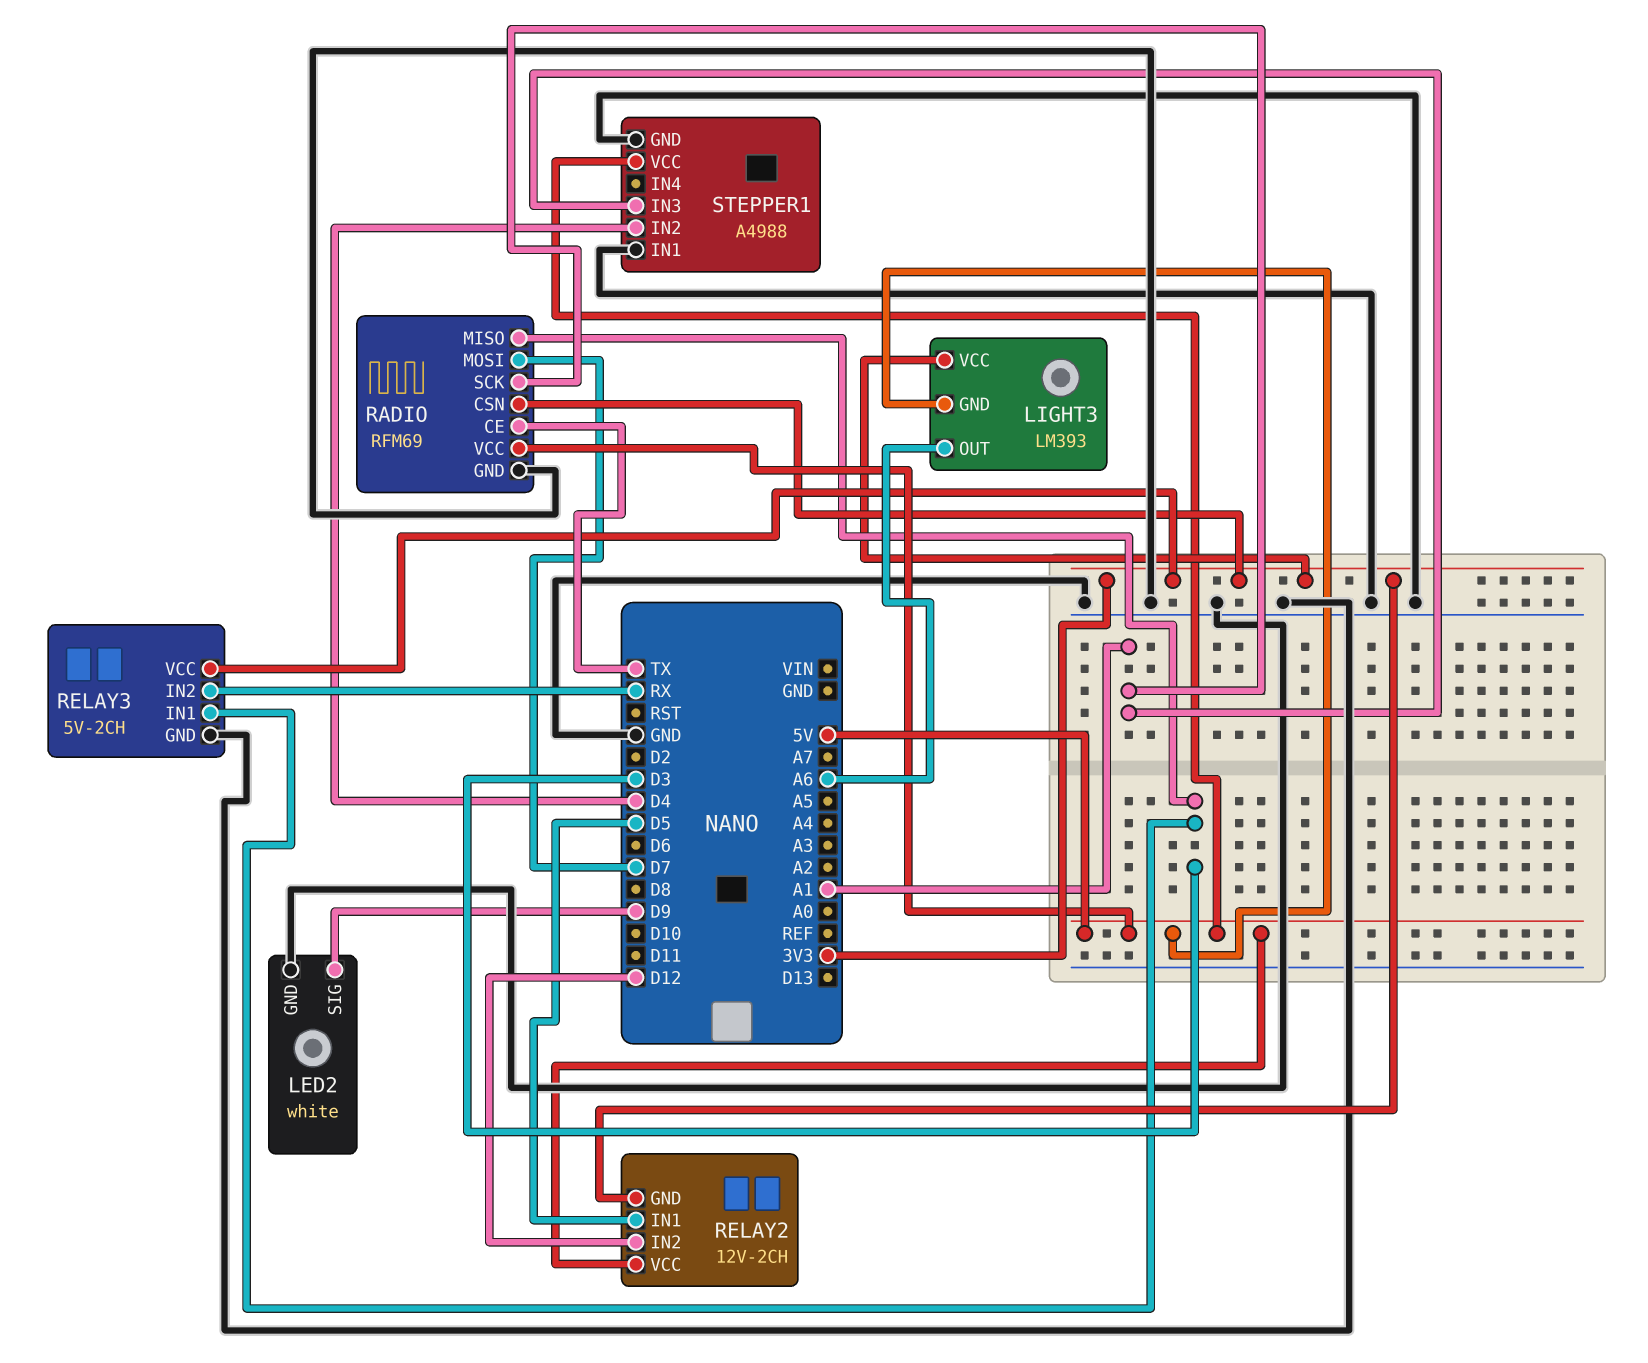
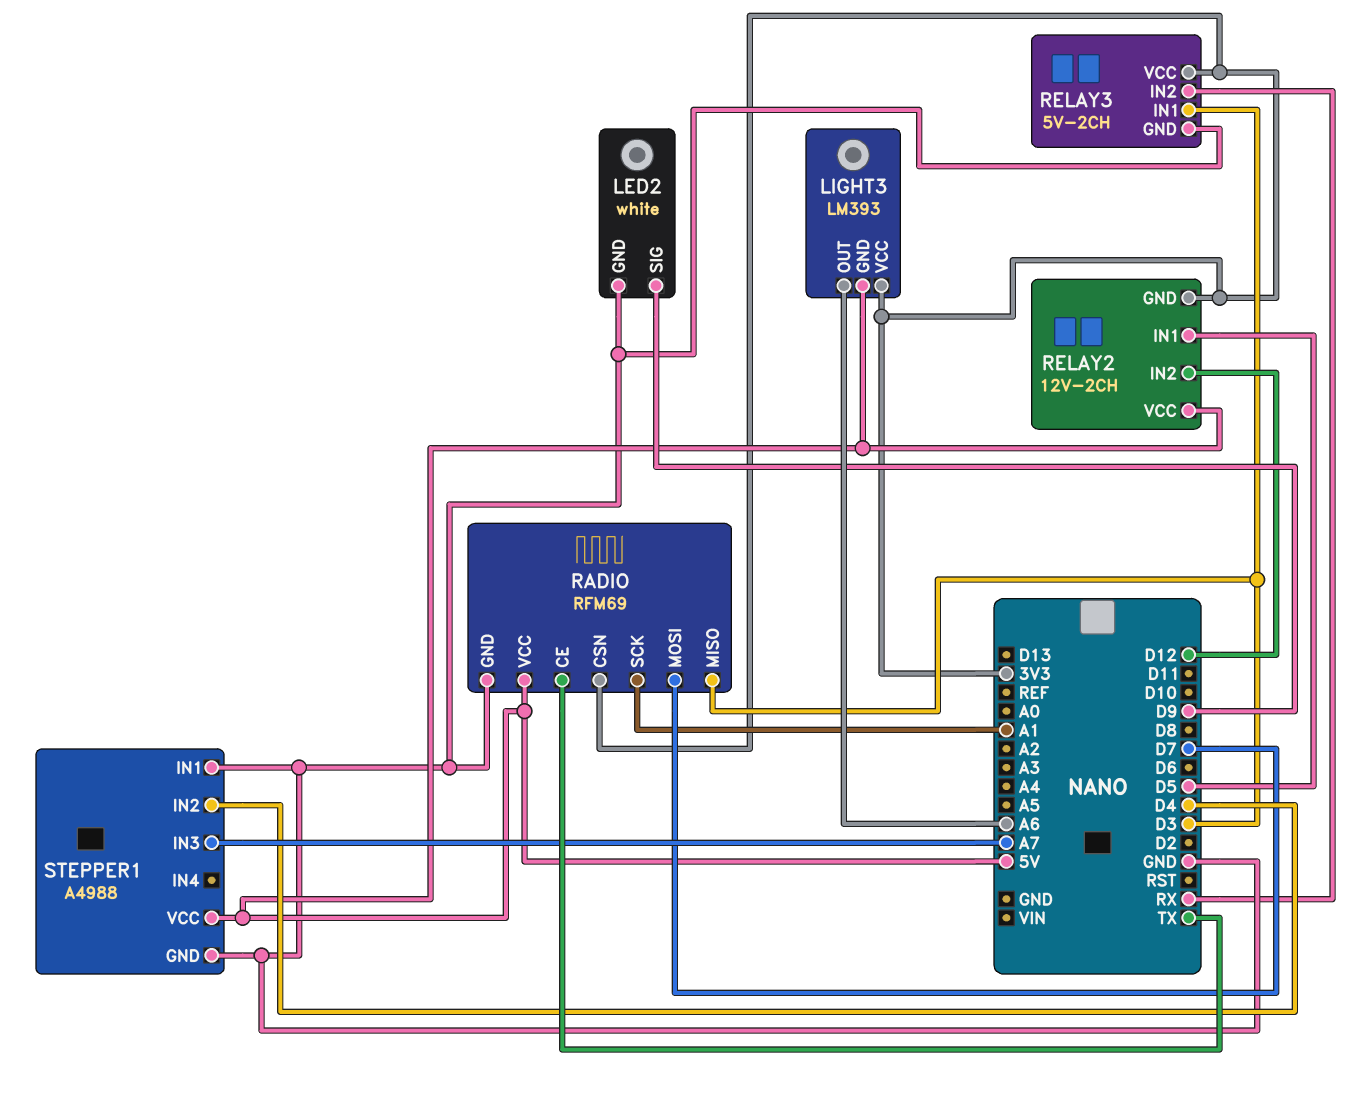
STEPPER1 pin IN3: A1 -> A7

